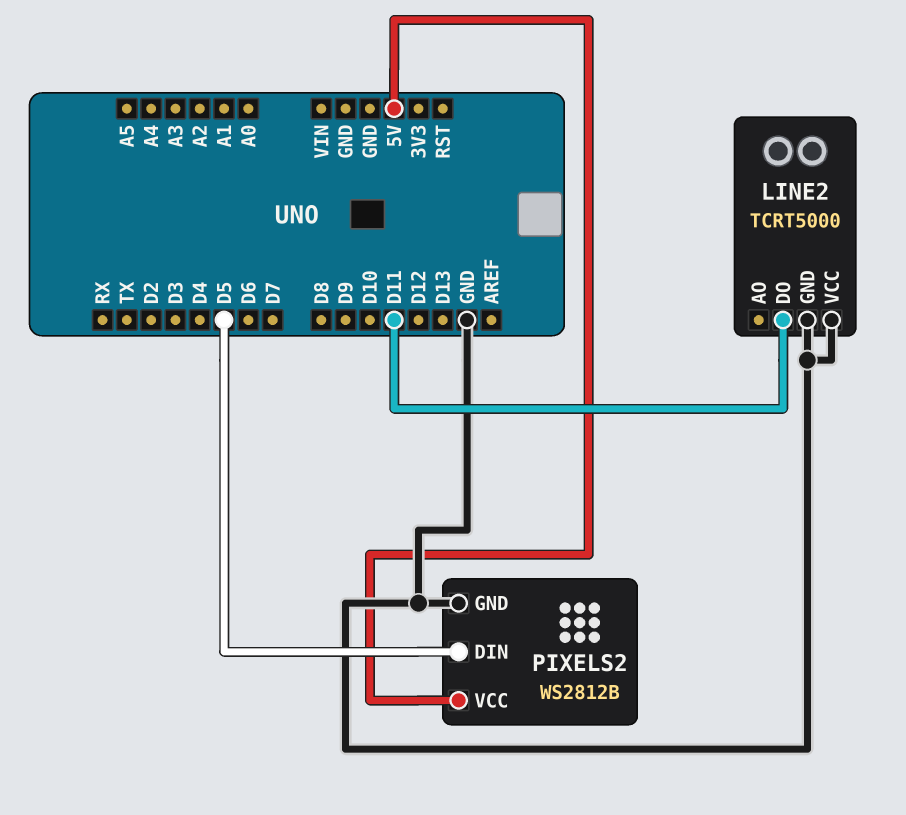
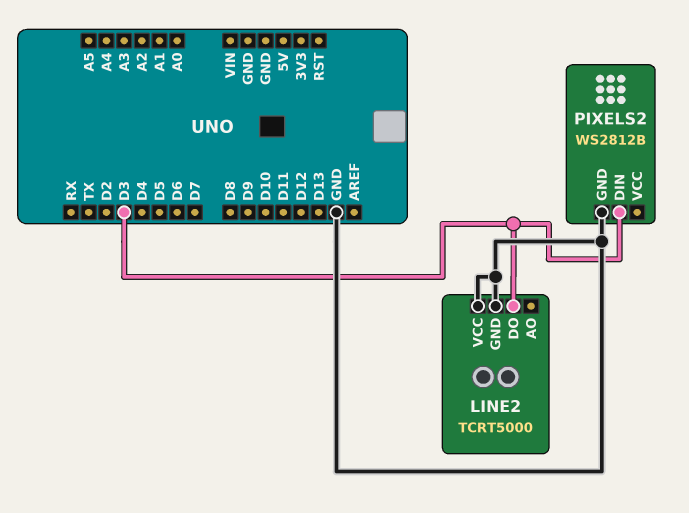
LINE2 pin DO: D11 -> D3
PIXELS2 pin DIN: D5 -> D3
PIXELS2 pin VCC: 5V -> none

